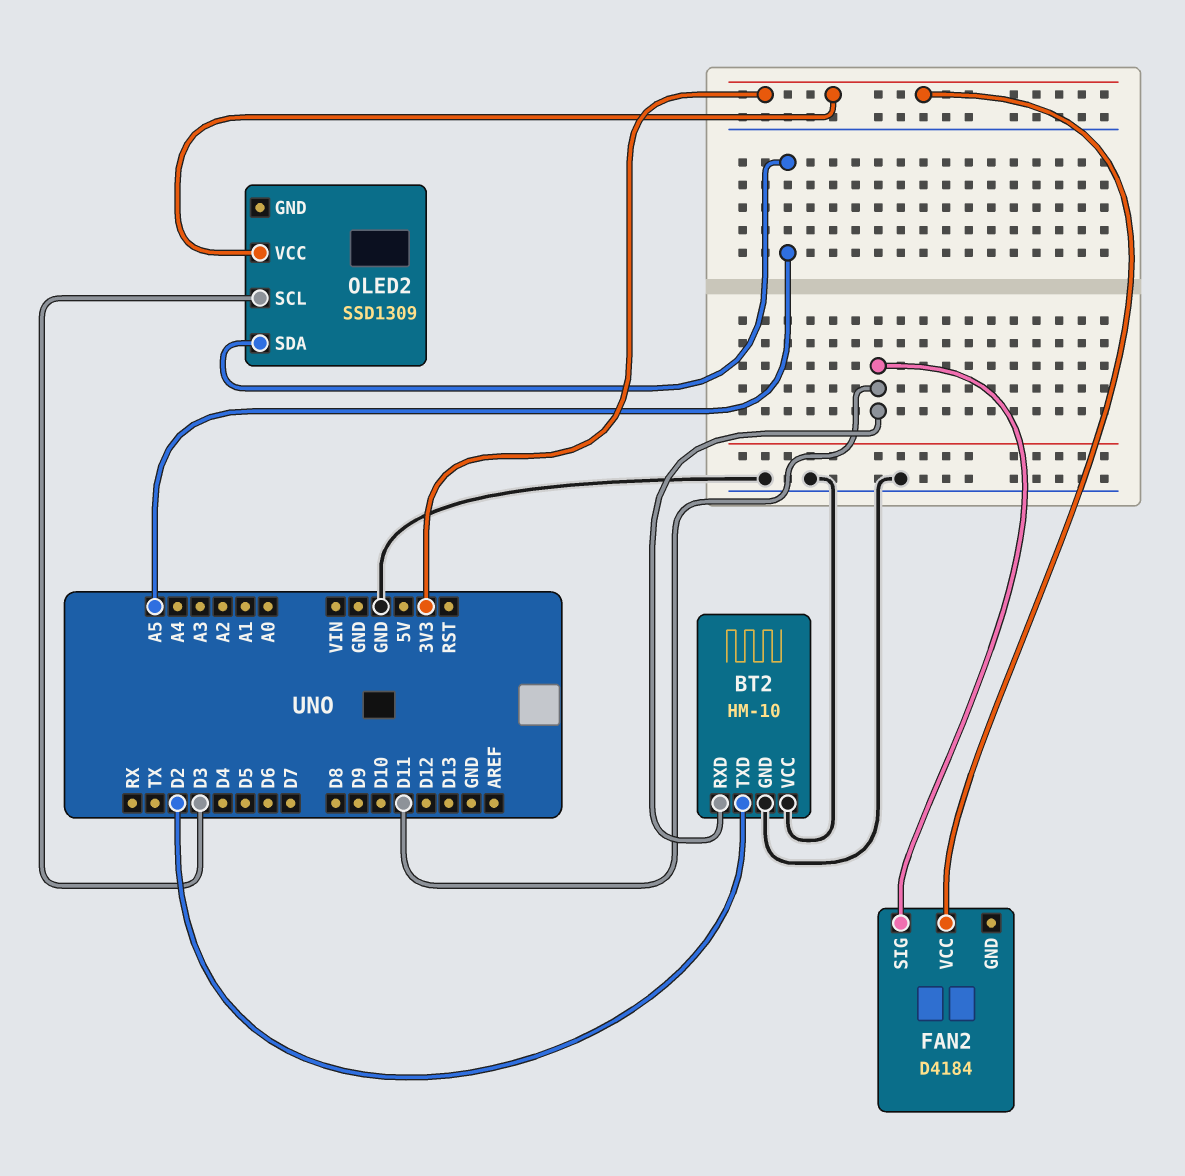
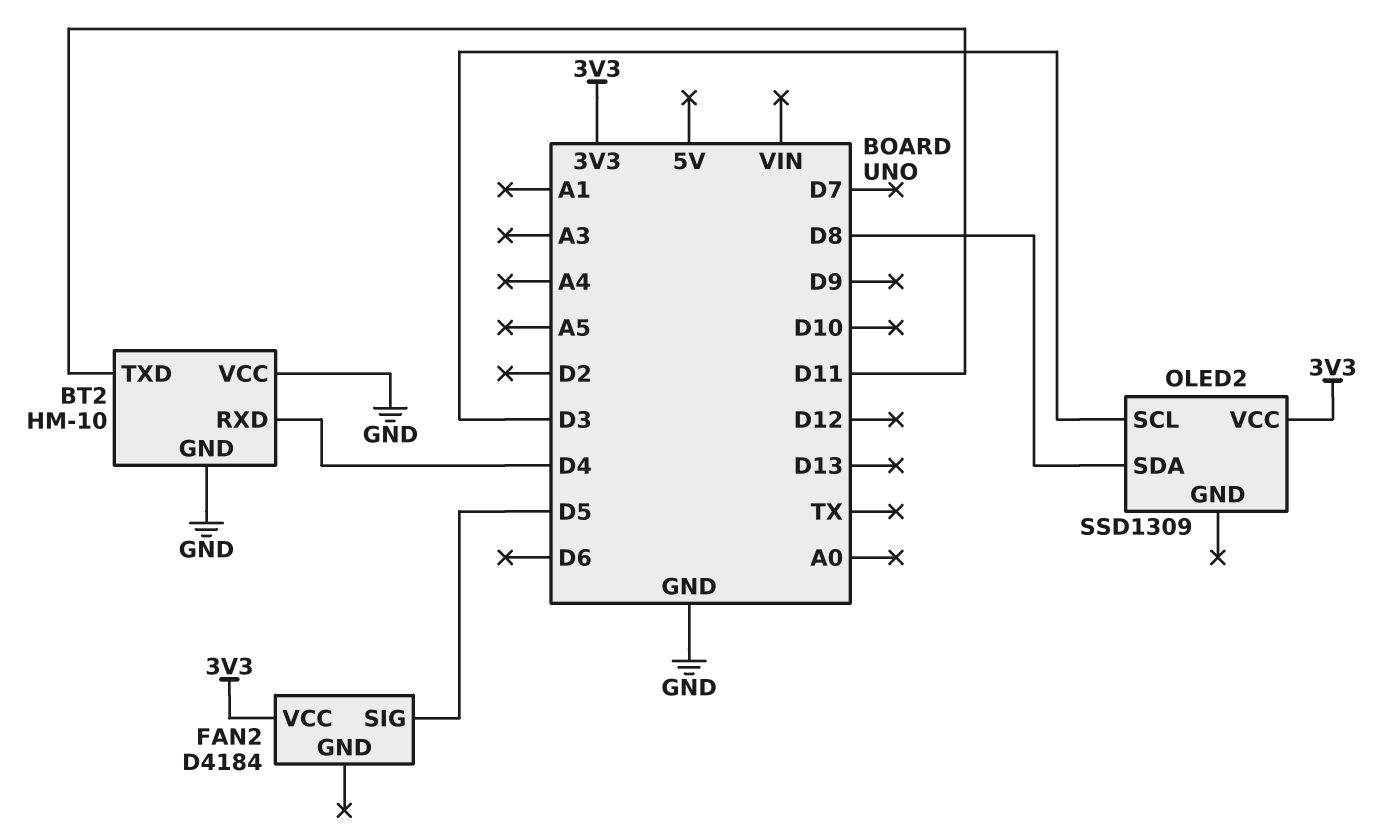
BT2 pin RXD: D11 -> D4
BT2 pin TXD: D2 -> D11
FAN2 pin SIG: D11 -> D5
OLED2 pin SDA: A5 -> D8

